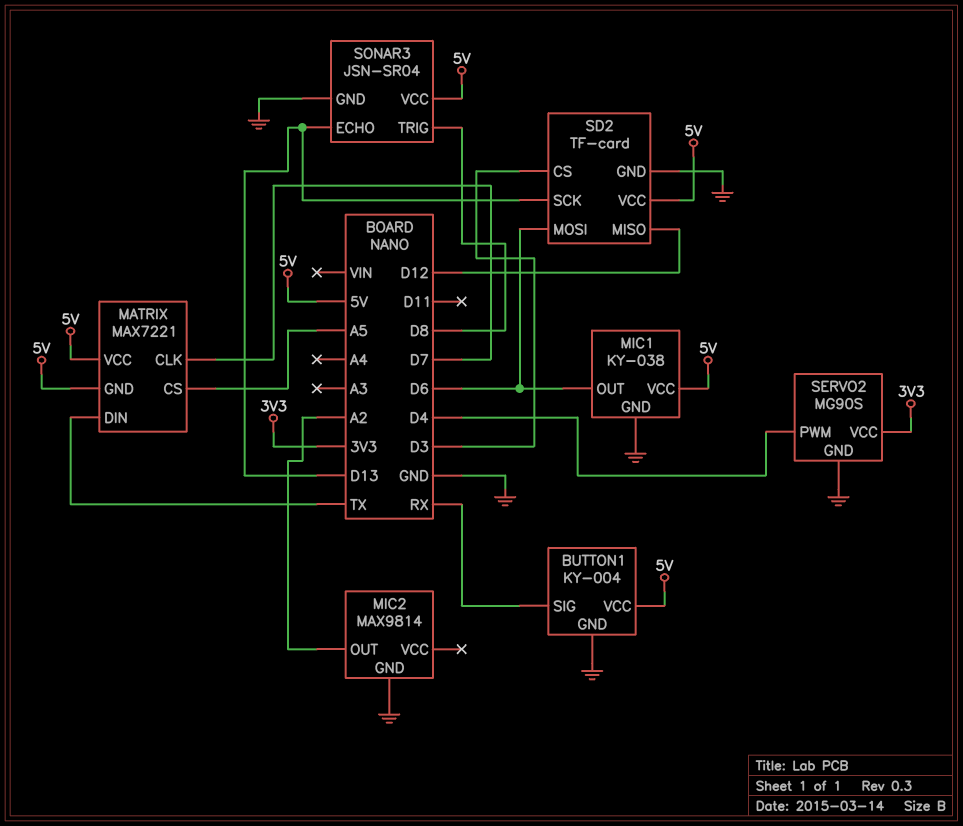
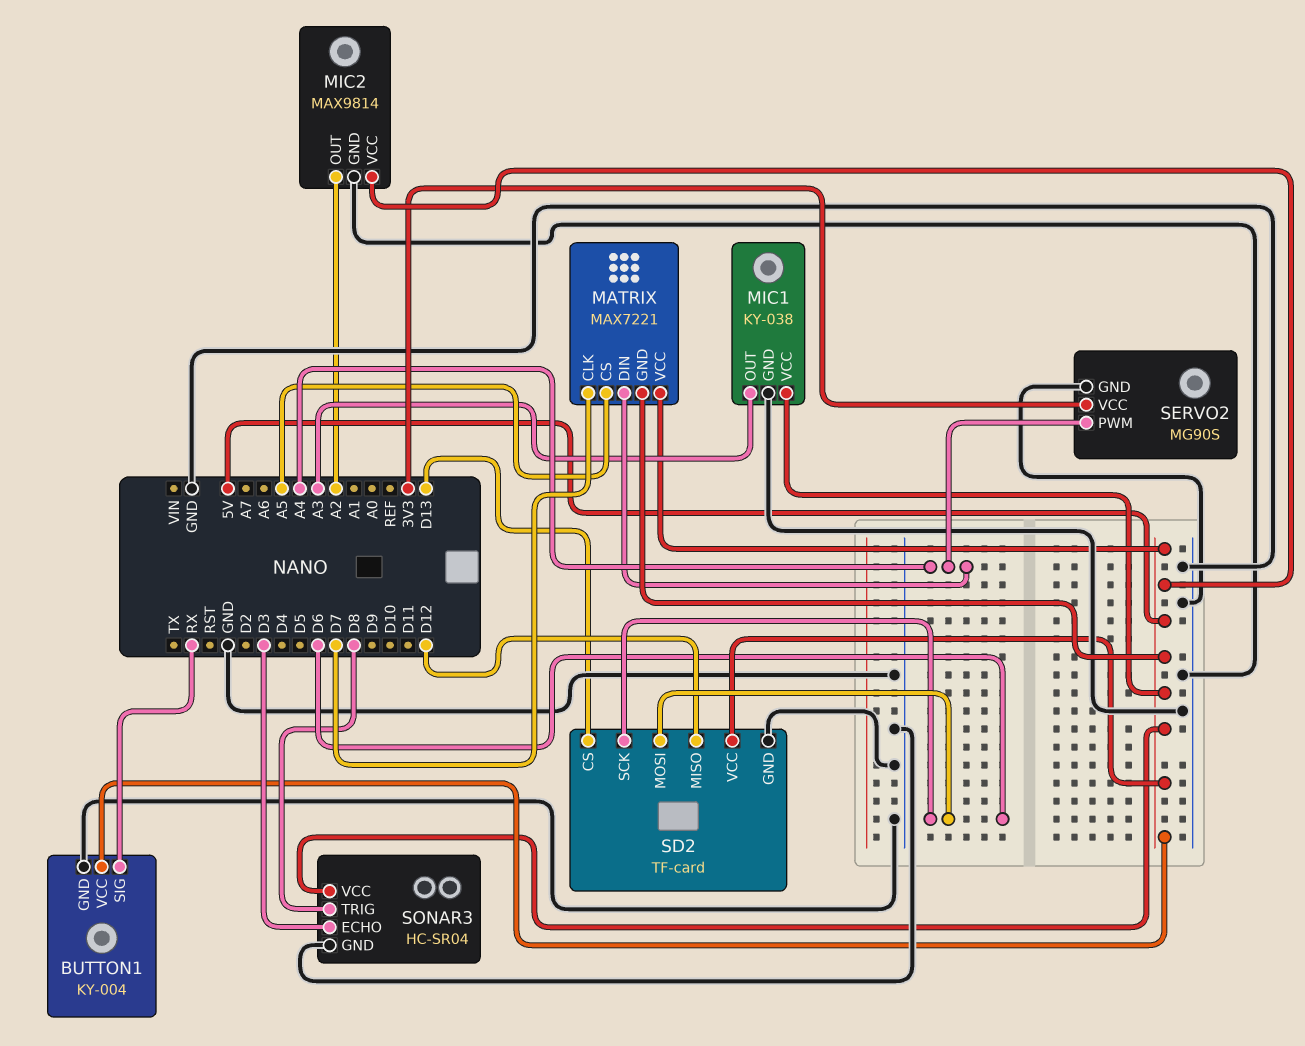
MATRIX pin DIN: TX -> A4
MIC1 pin OUT: D6 -> A3
MIC2 pin VCC: none -> 5V
SD2 pin CS: D3 -> D13
SD2 pin SCK: D13 -> D6
SERVO2 pin PWM: D4 -> A4
SONAR3: JSN-SR04 -> HC-SR04
SONAR3 pin ECHO: D13 -> D3

